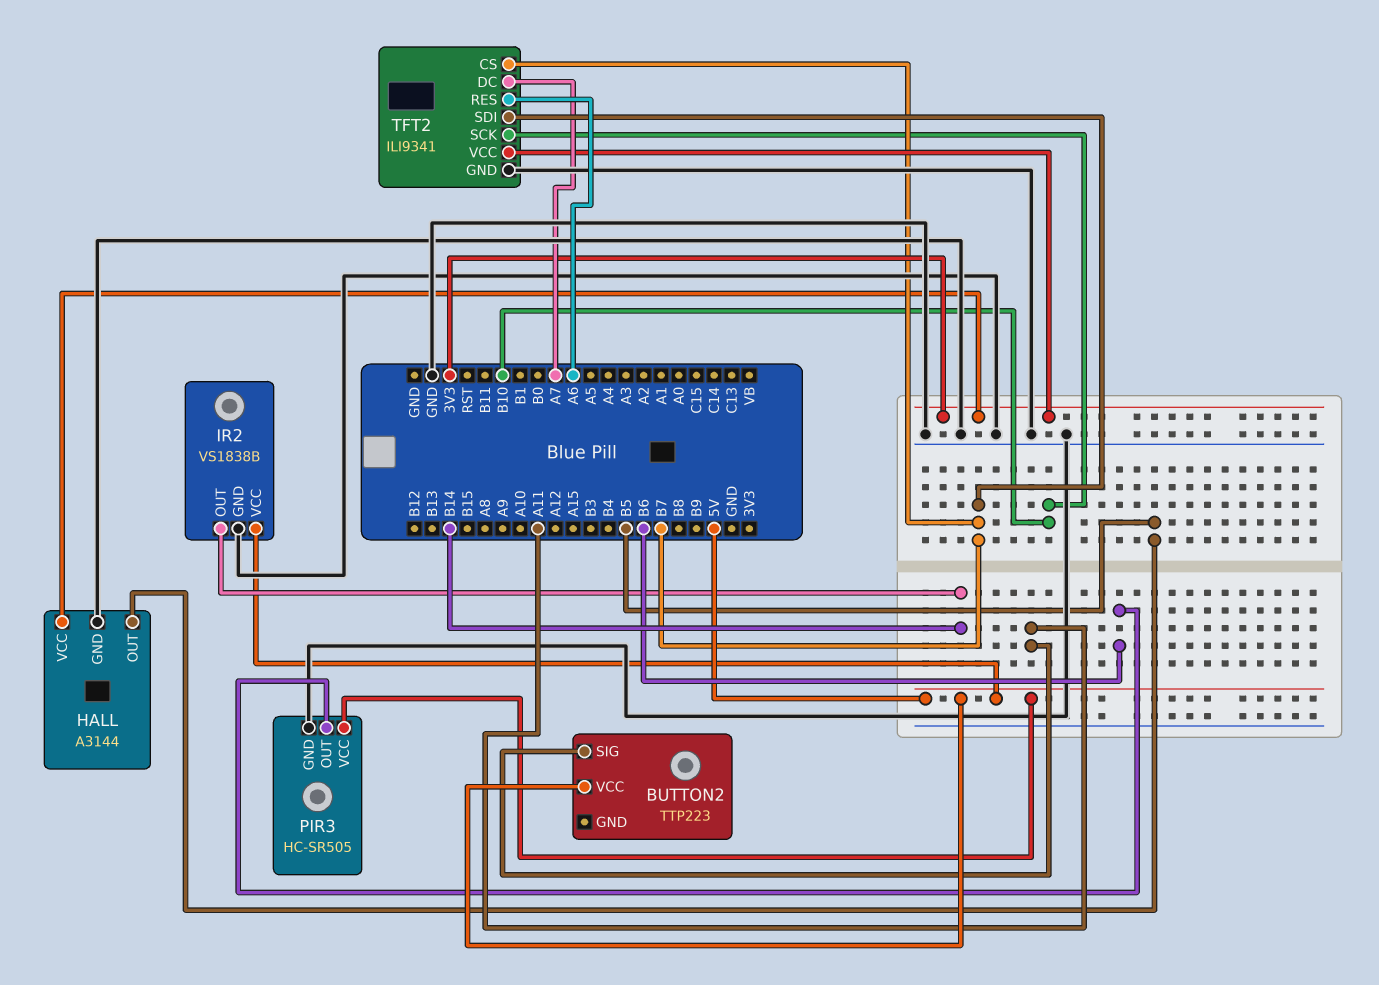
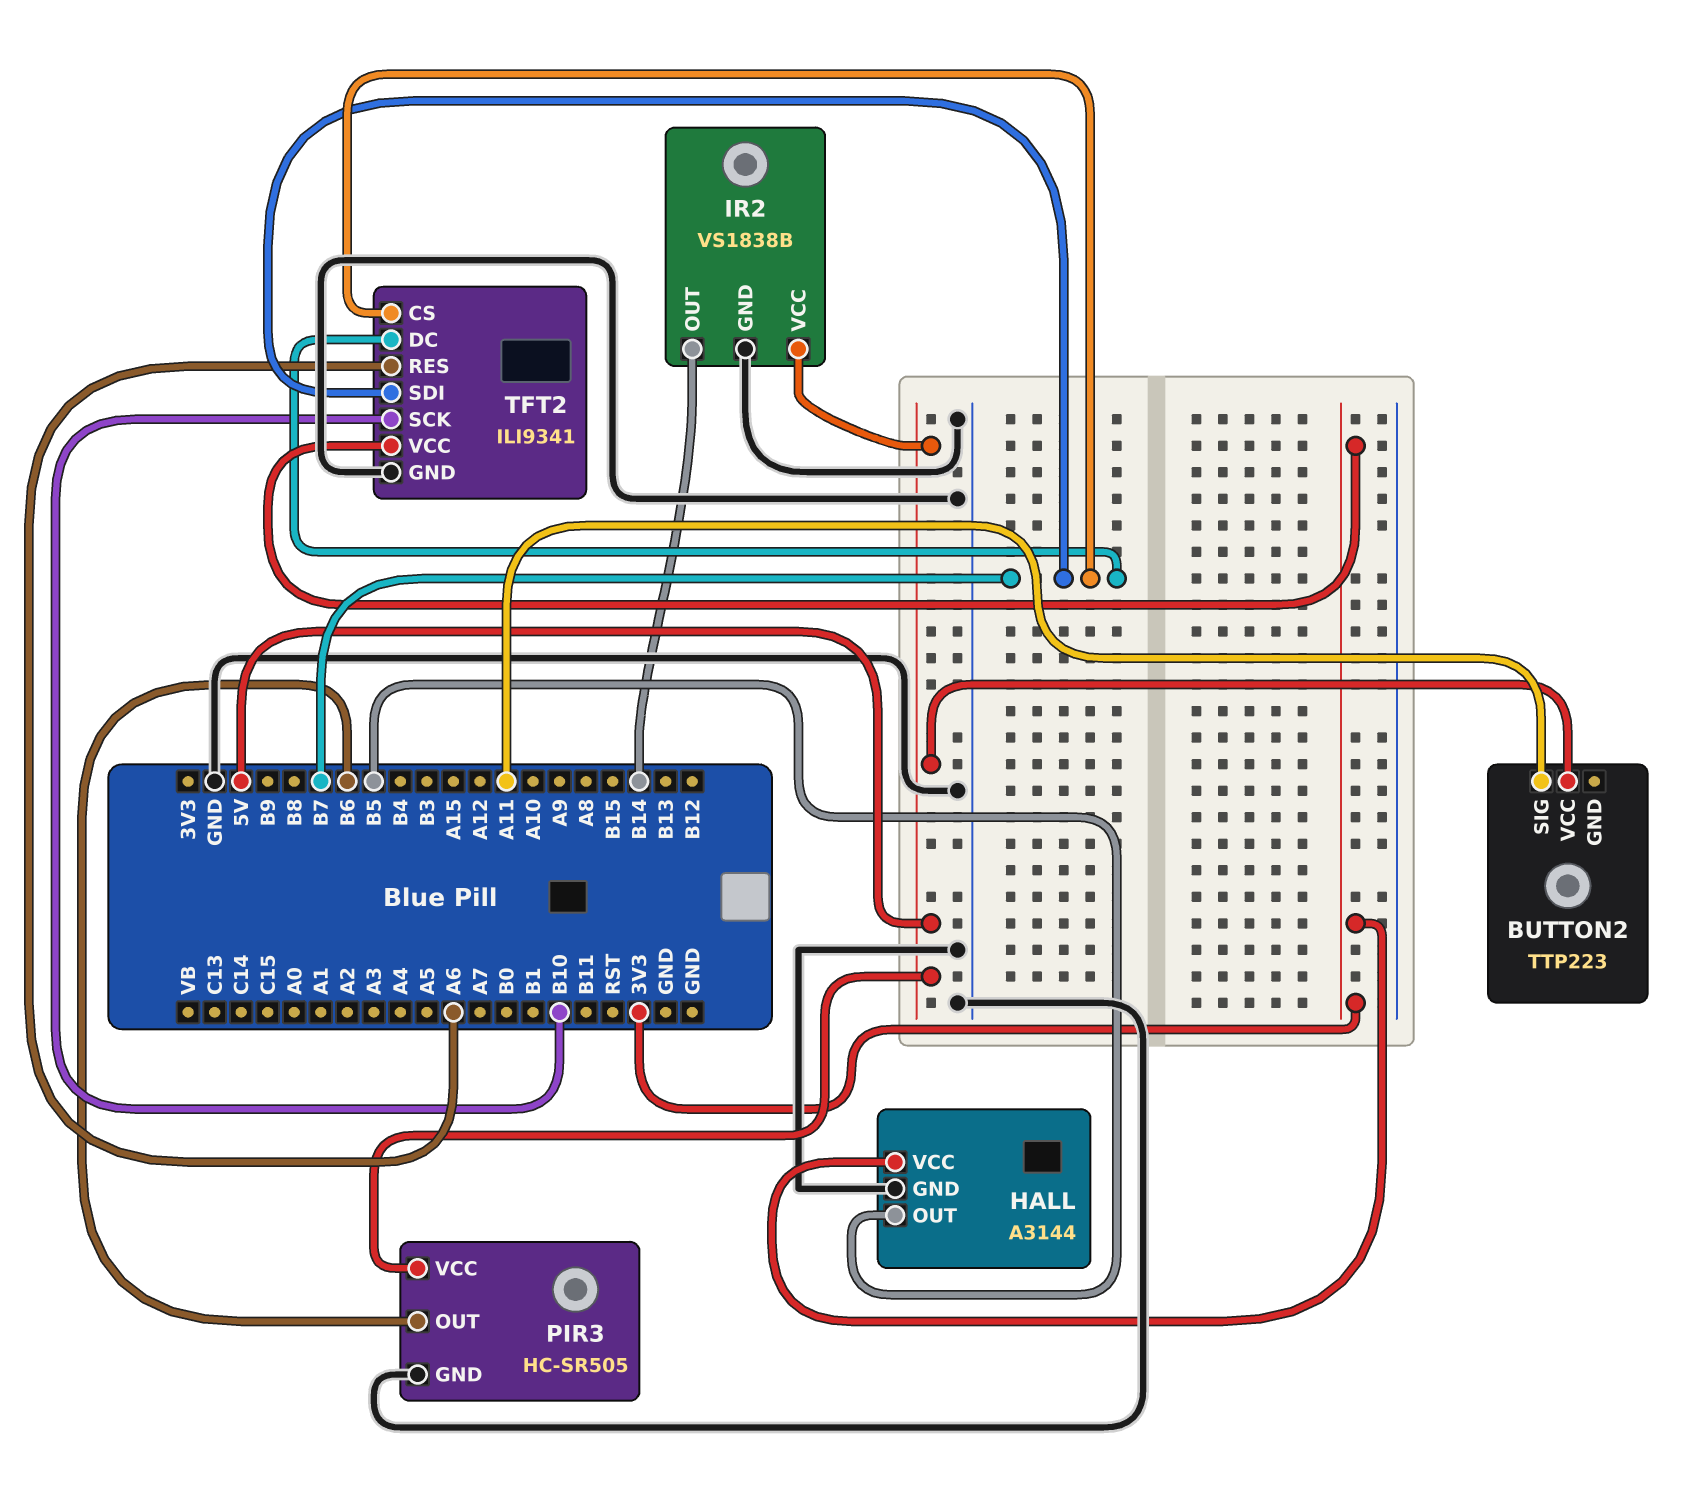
TFT2 pin DC: A7 -> B7

